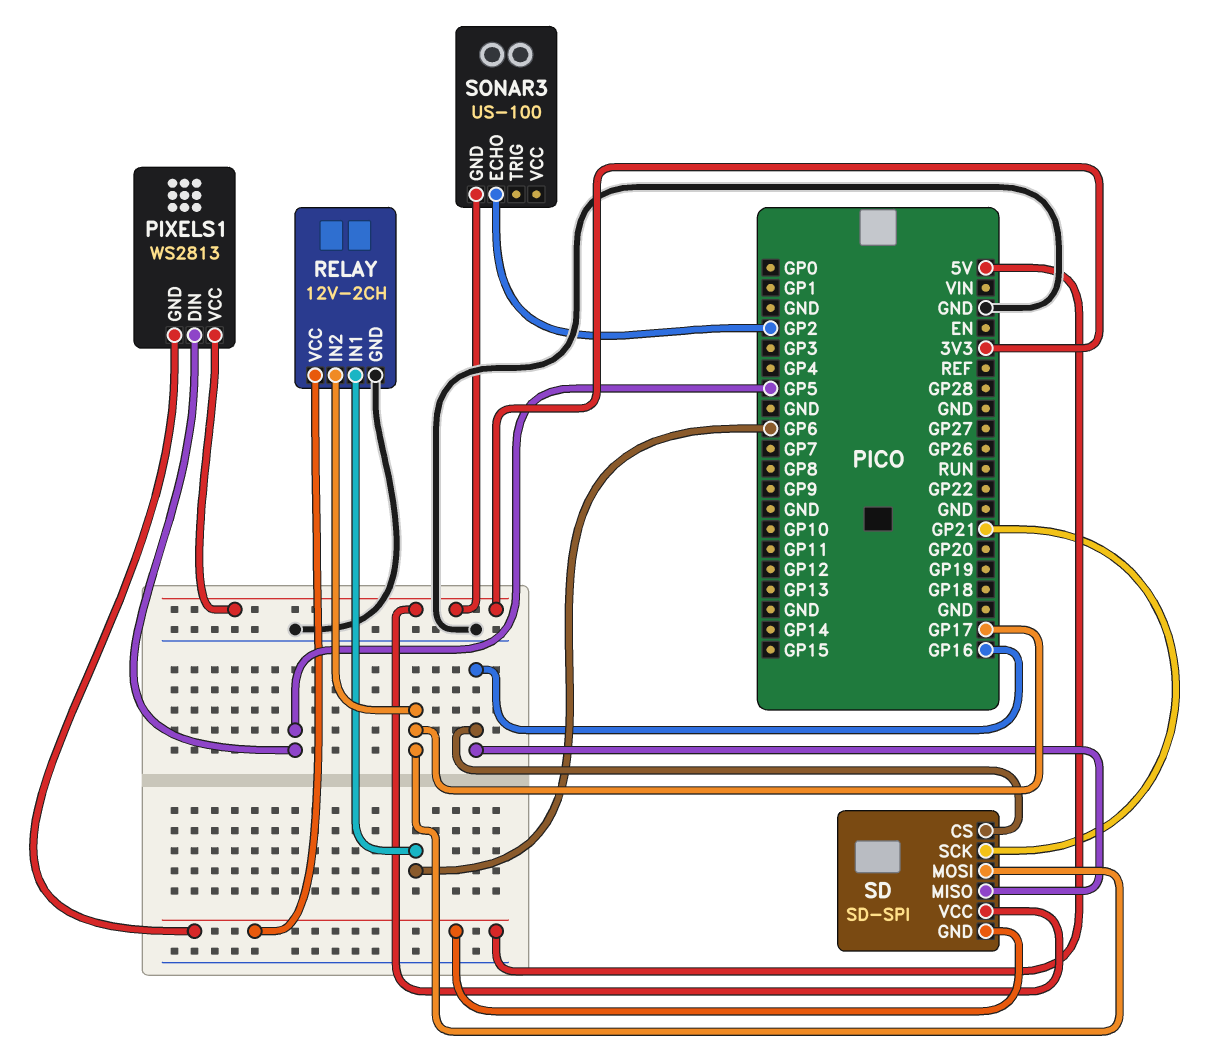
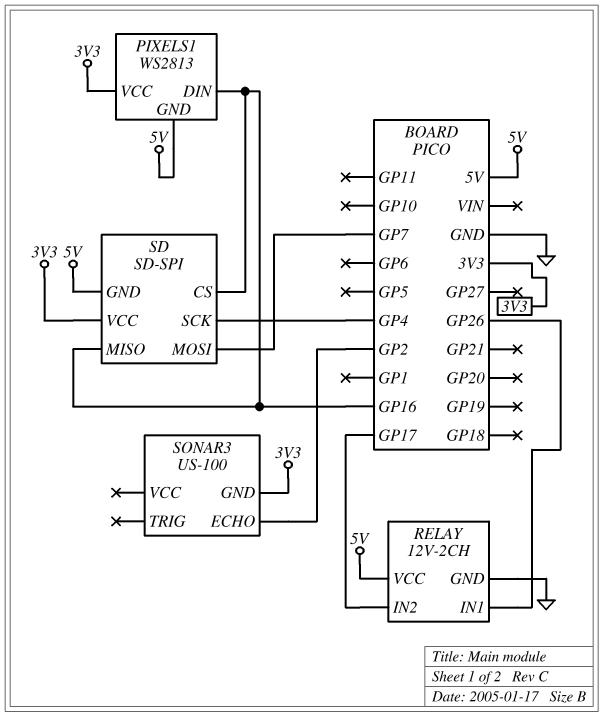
PIXELS1 pin DIN: GP5 -> GP16
RELAY pin IN1: GP6 -> GP26
SD pin MOSI: GP17 -> GP7
SD pin SCK: GP21 -> GP4

